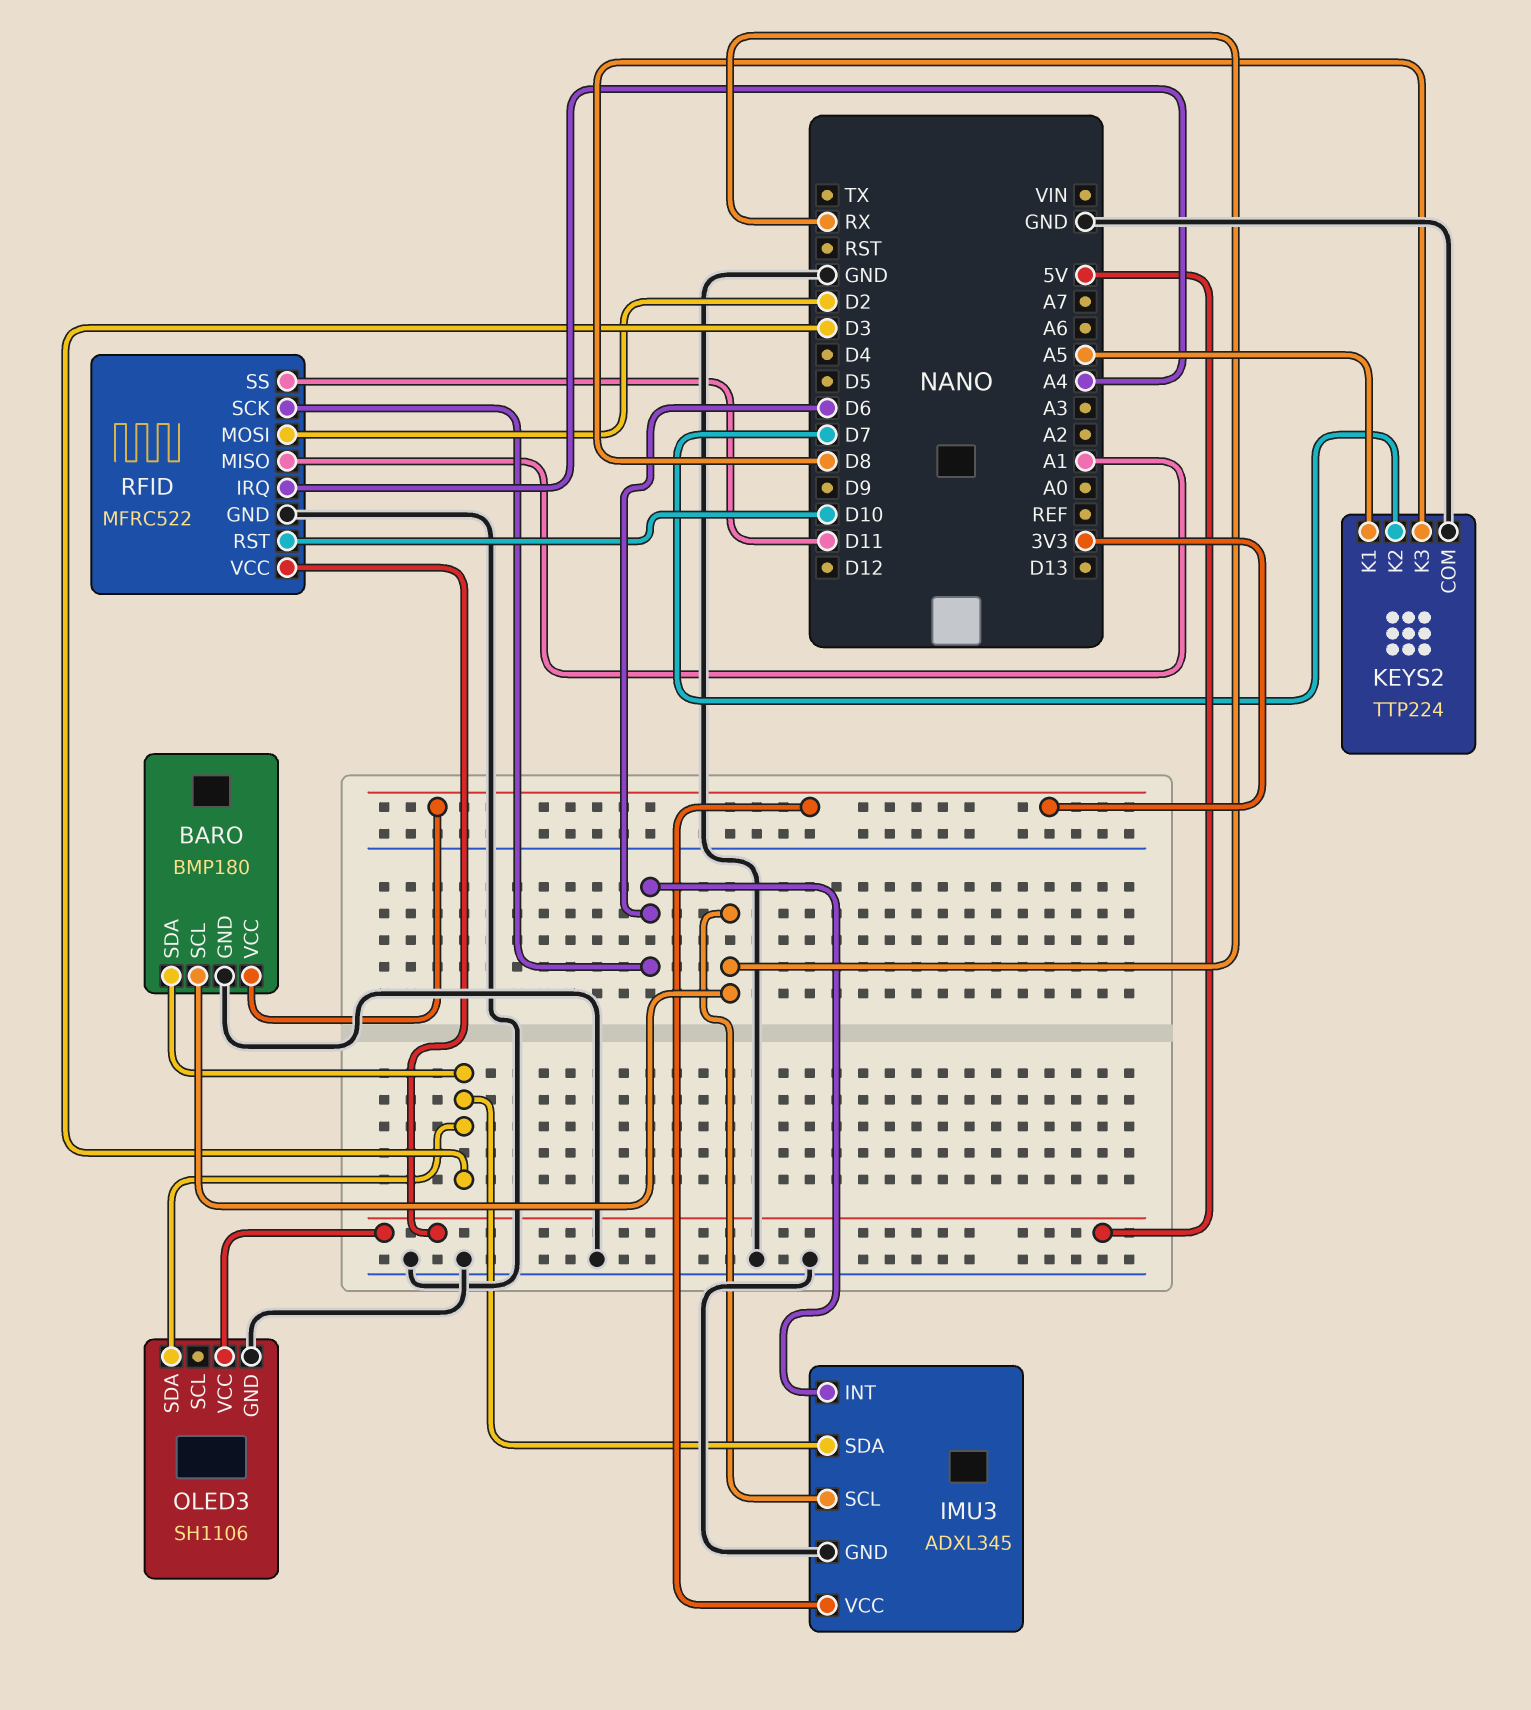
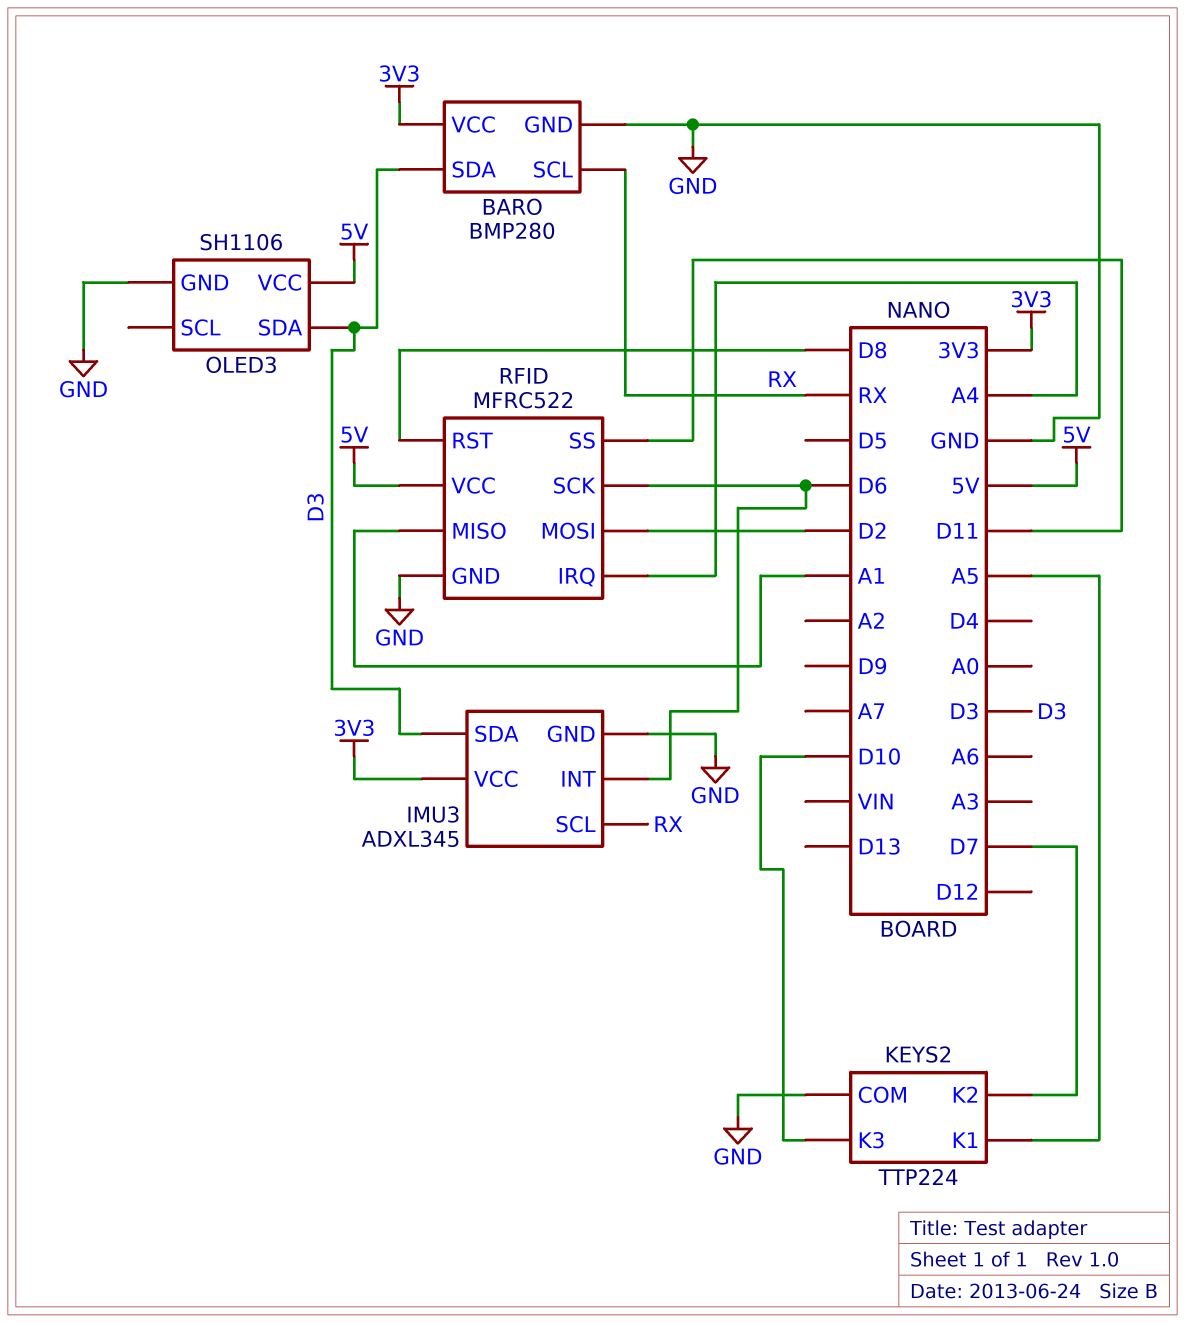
BARO: BMP180 -> BMP280
KEYS2 pin K3: D8 -> D10
RFID pin RST: D10 -> D8

